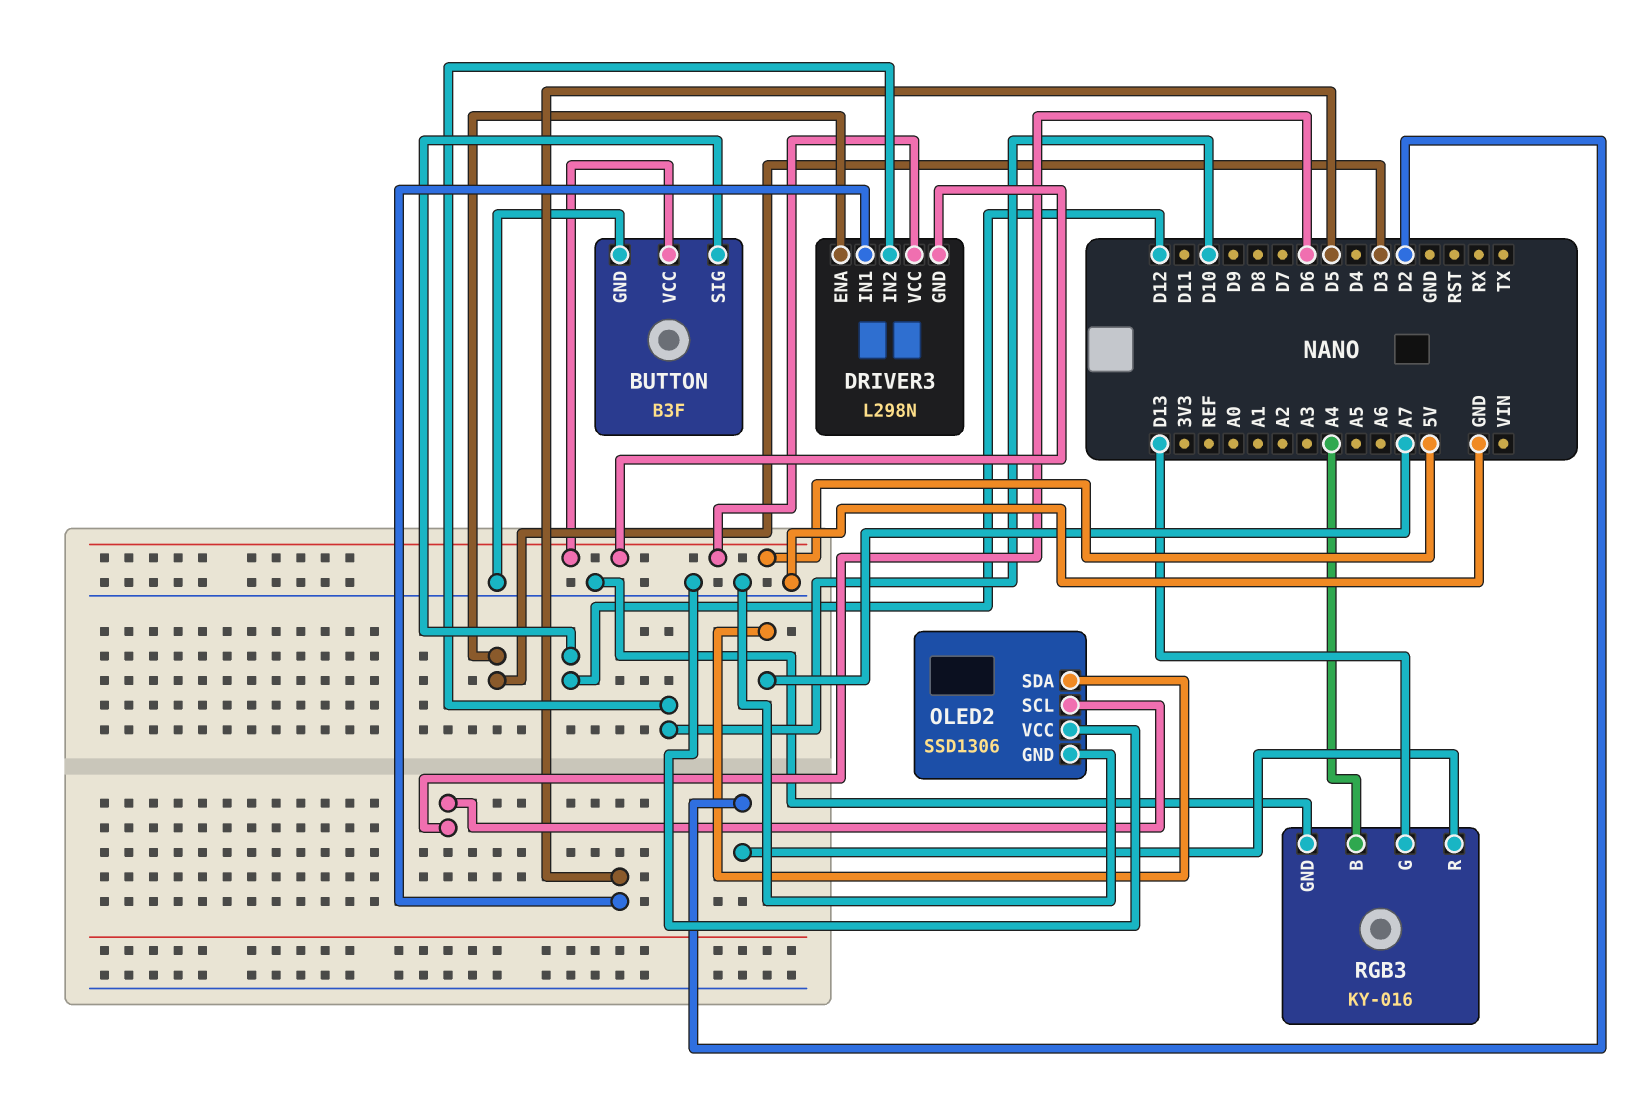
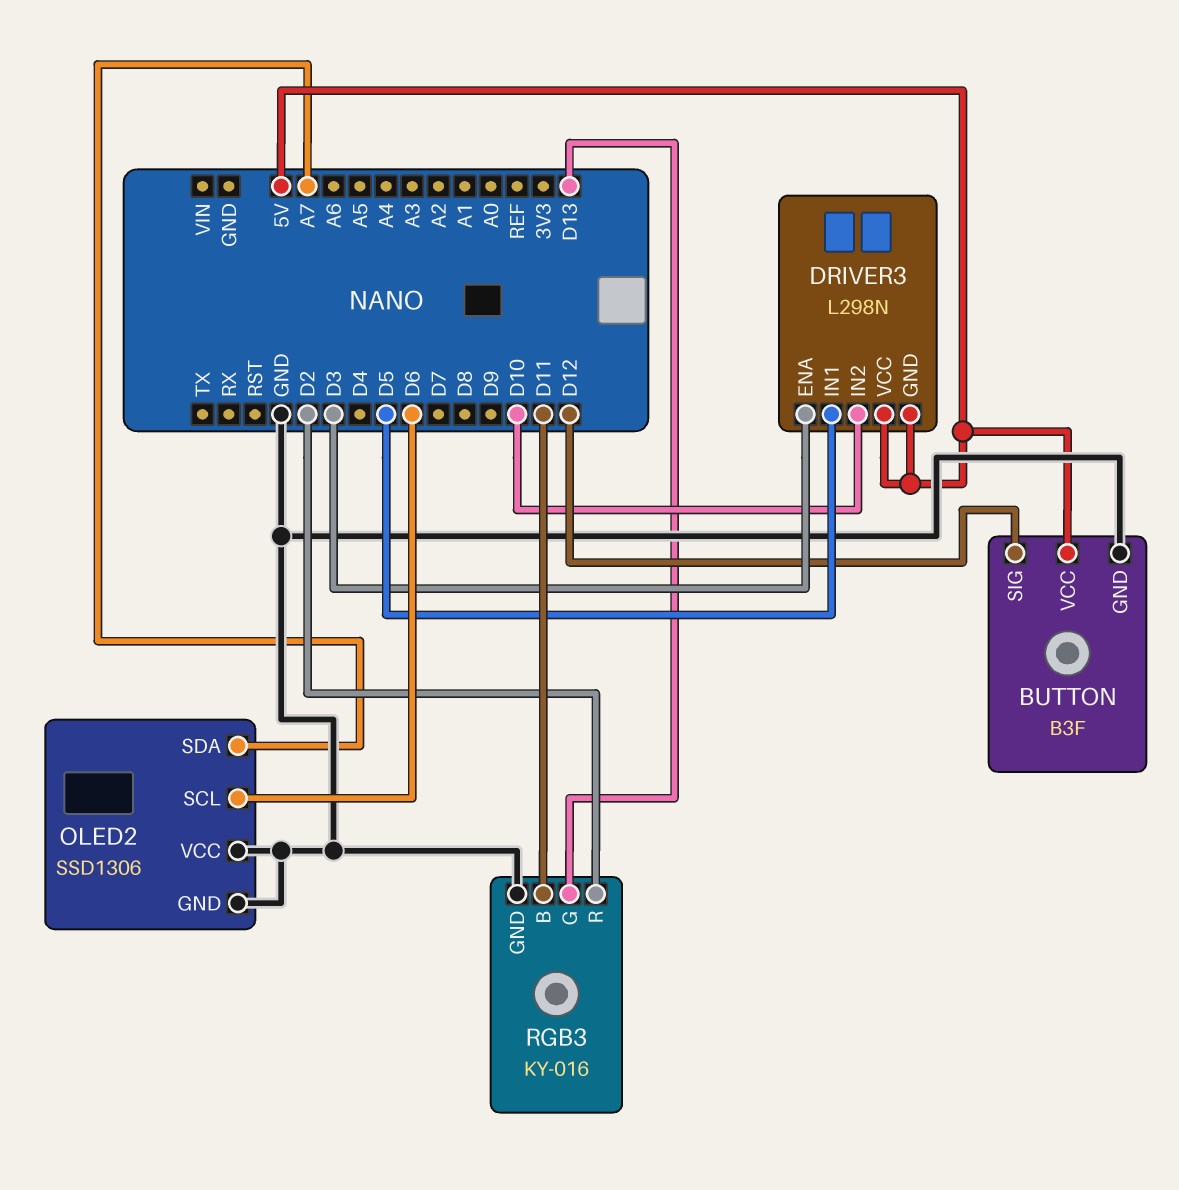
RGB3 pin B: A4 -> D11

